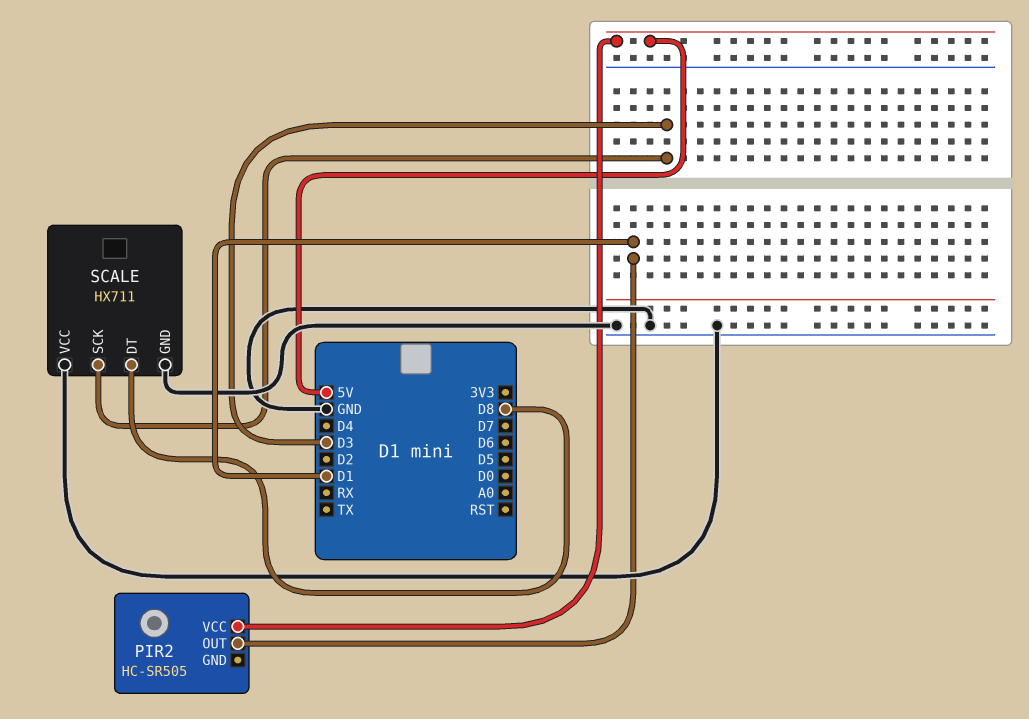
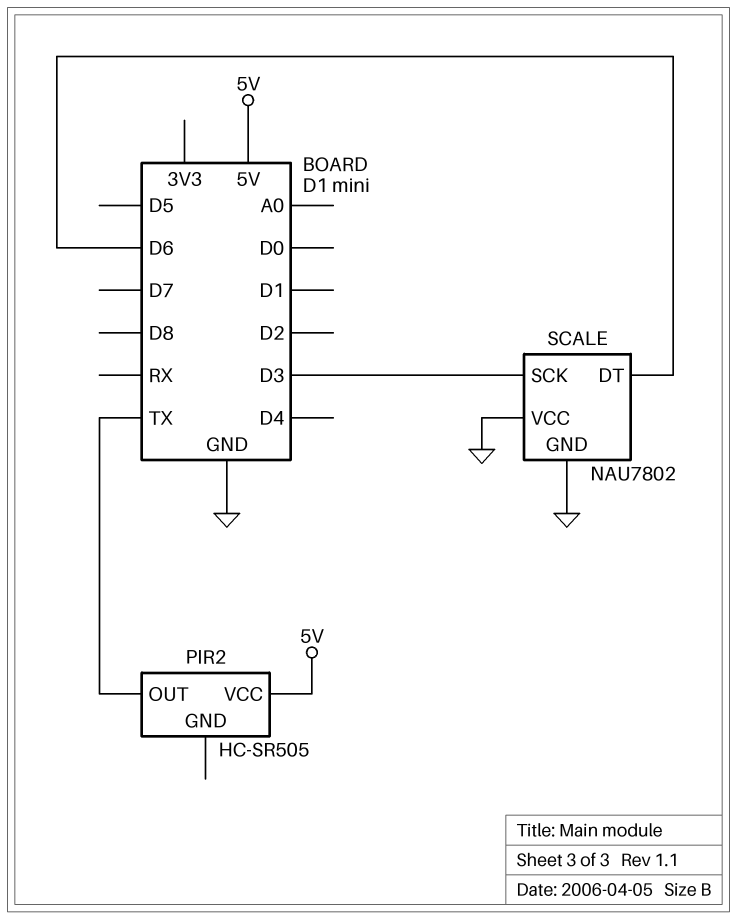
PIR2 pin OUT: D1 -> TX
SCALE: HX711 -> NAU7802
SCALE pin DT: D8 -> D6

